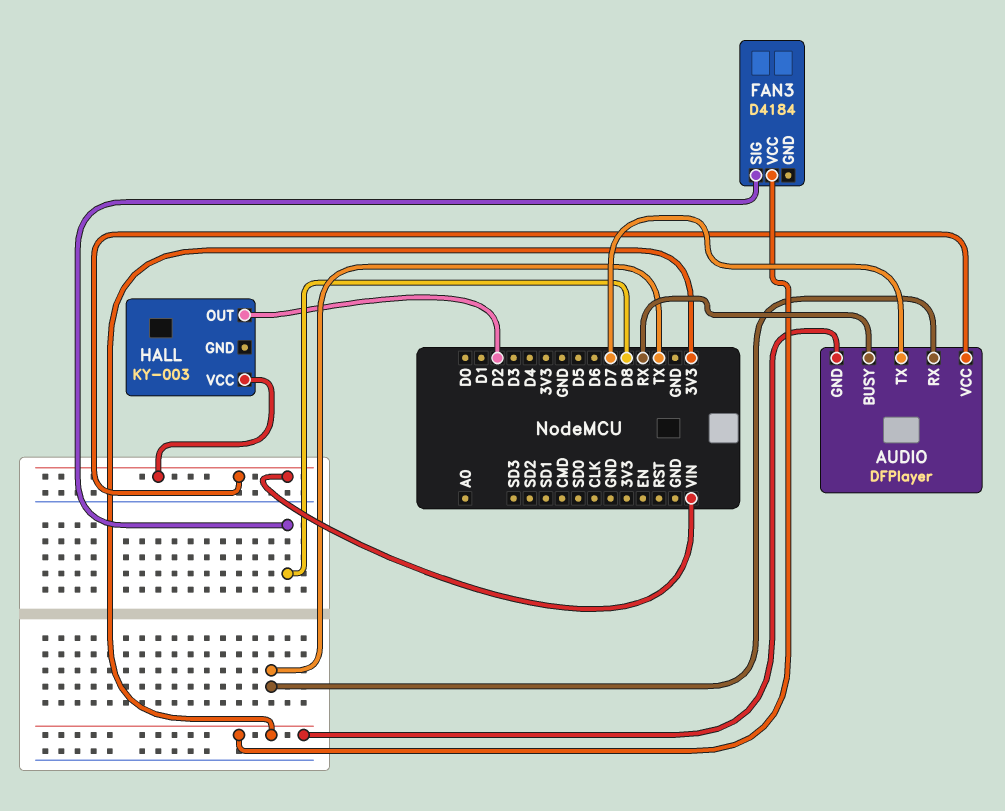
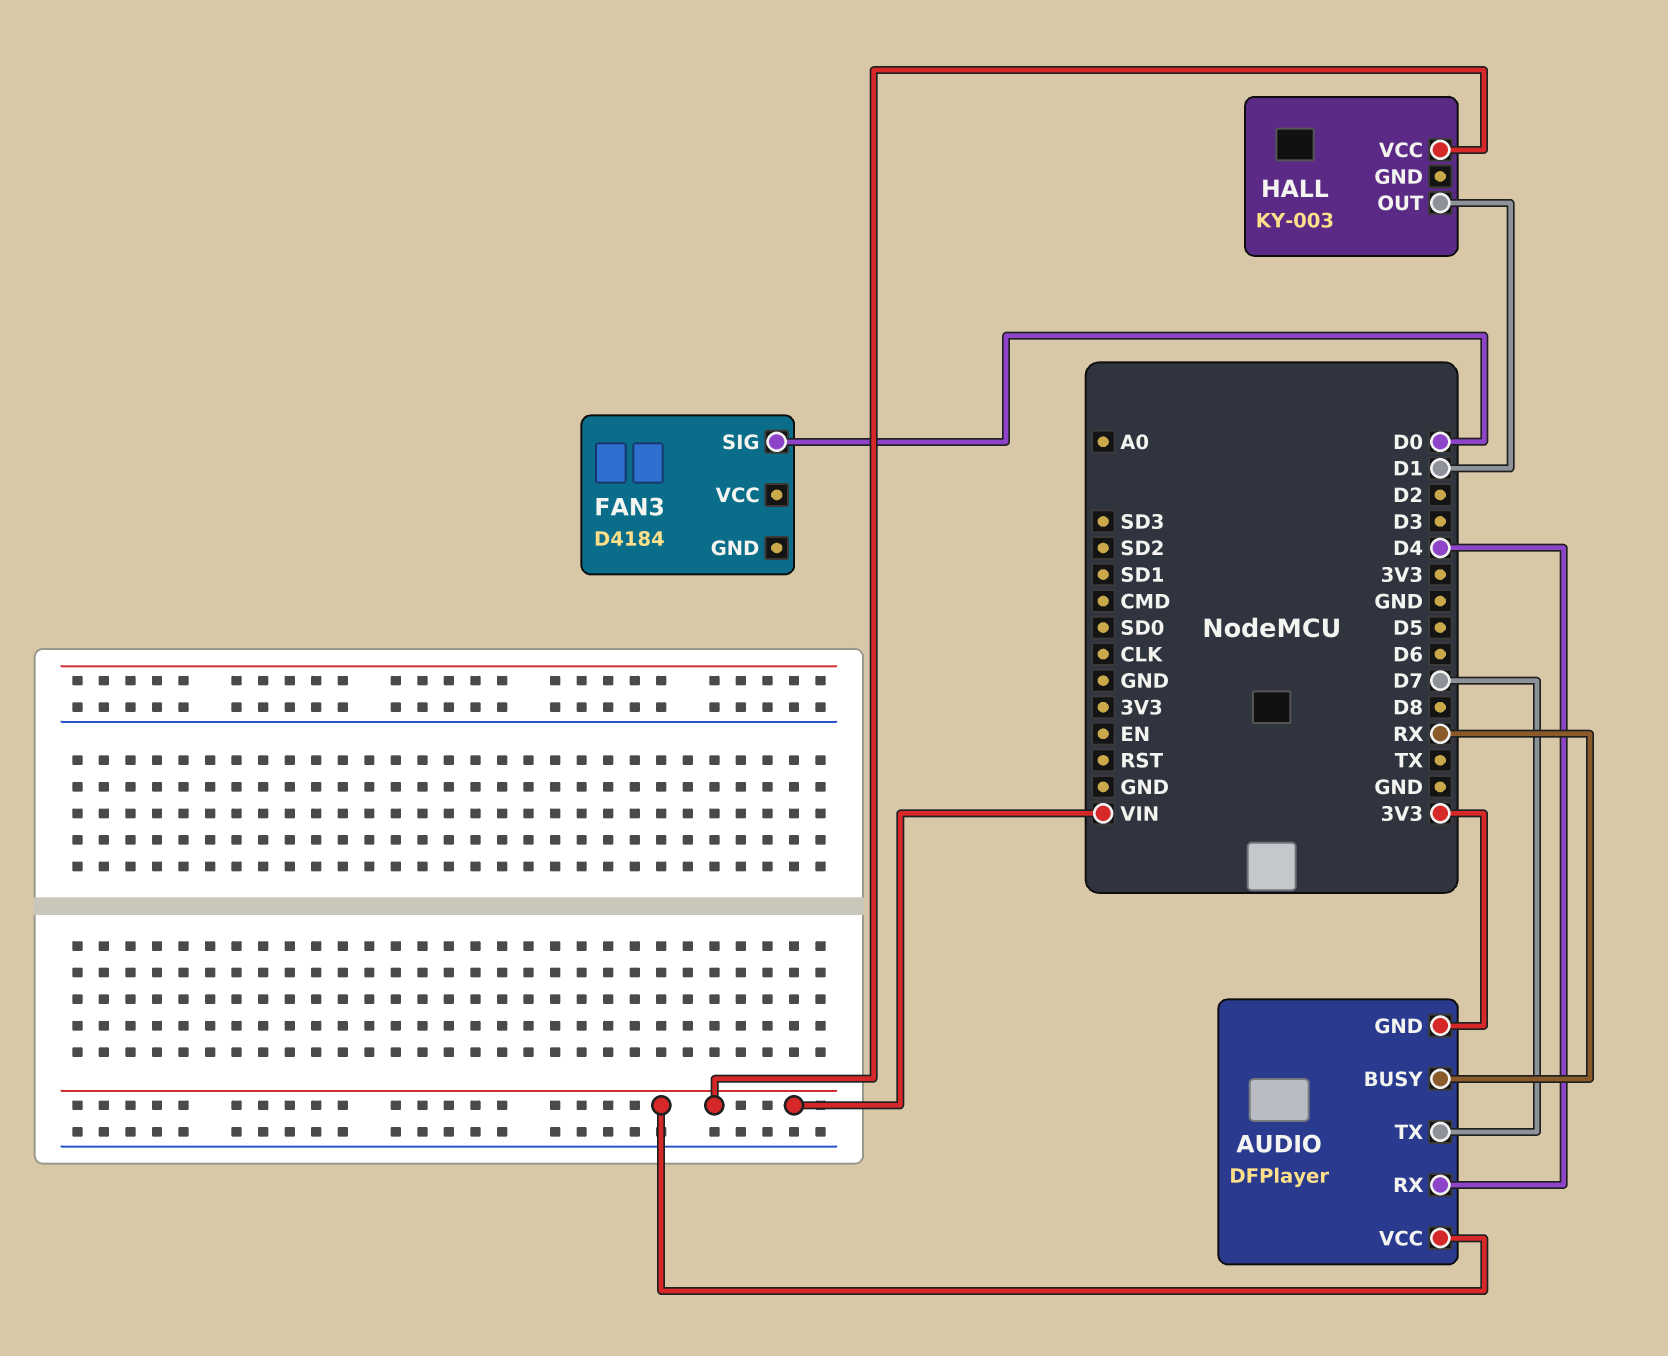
AUDIO pin RX: TX -> D4
FAN3 pin SIG: D8 -> D0
FAN3 pin VCC: 3V3 -> none
HALL pin OUT: D2 -> D1

